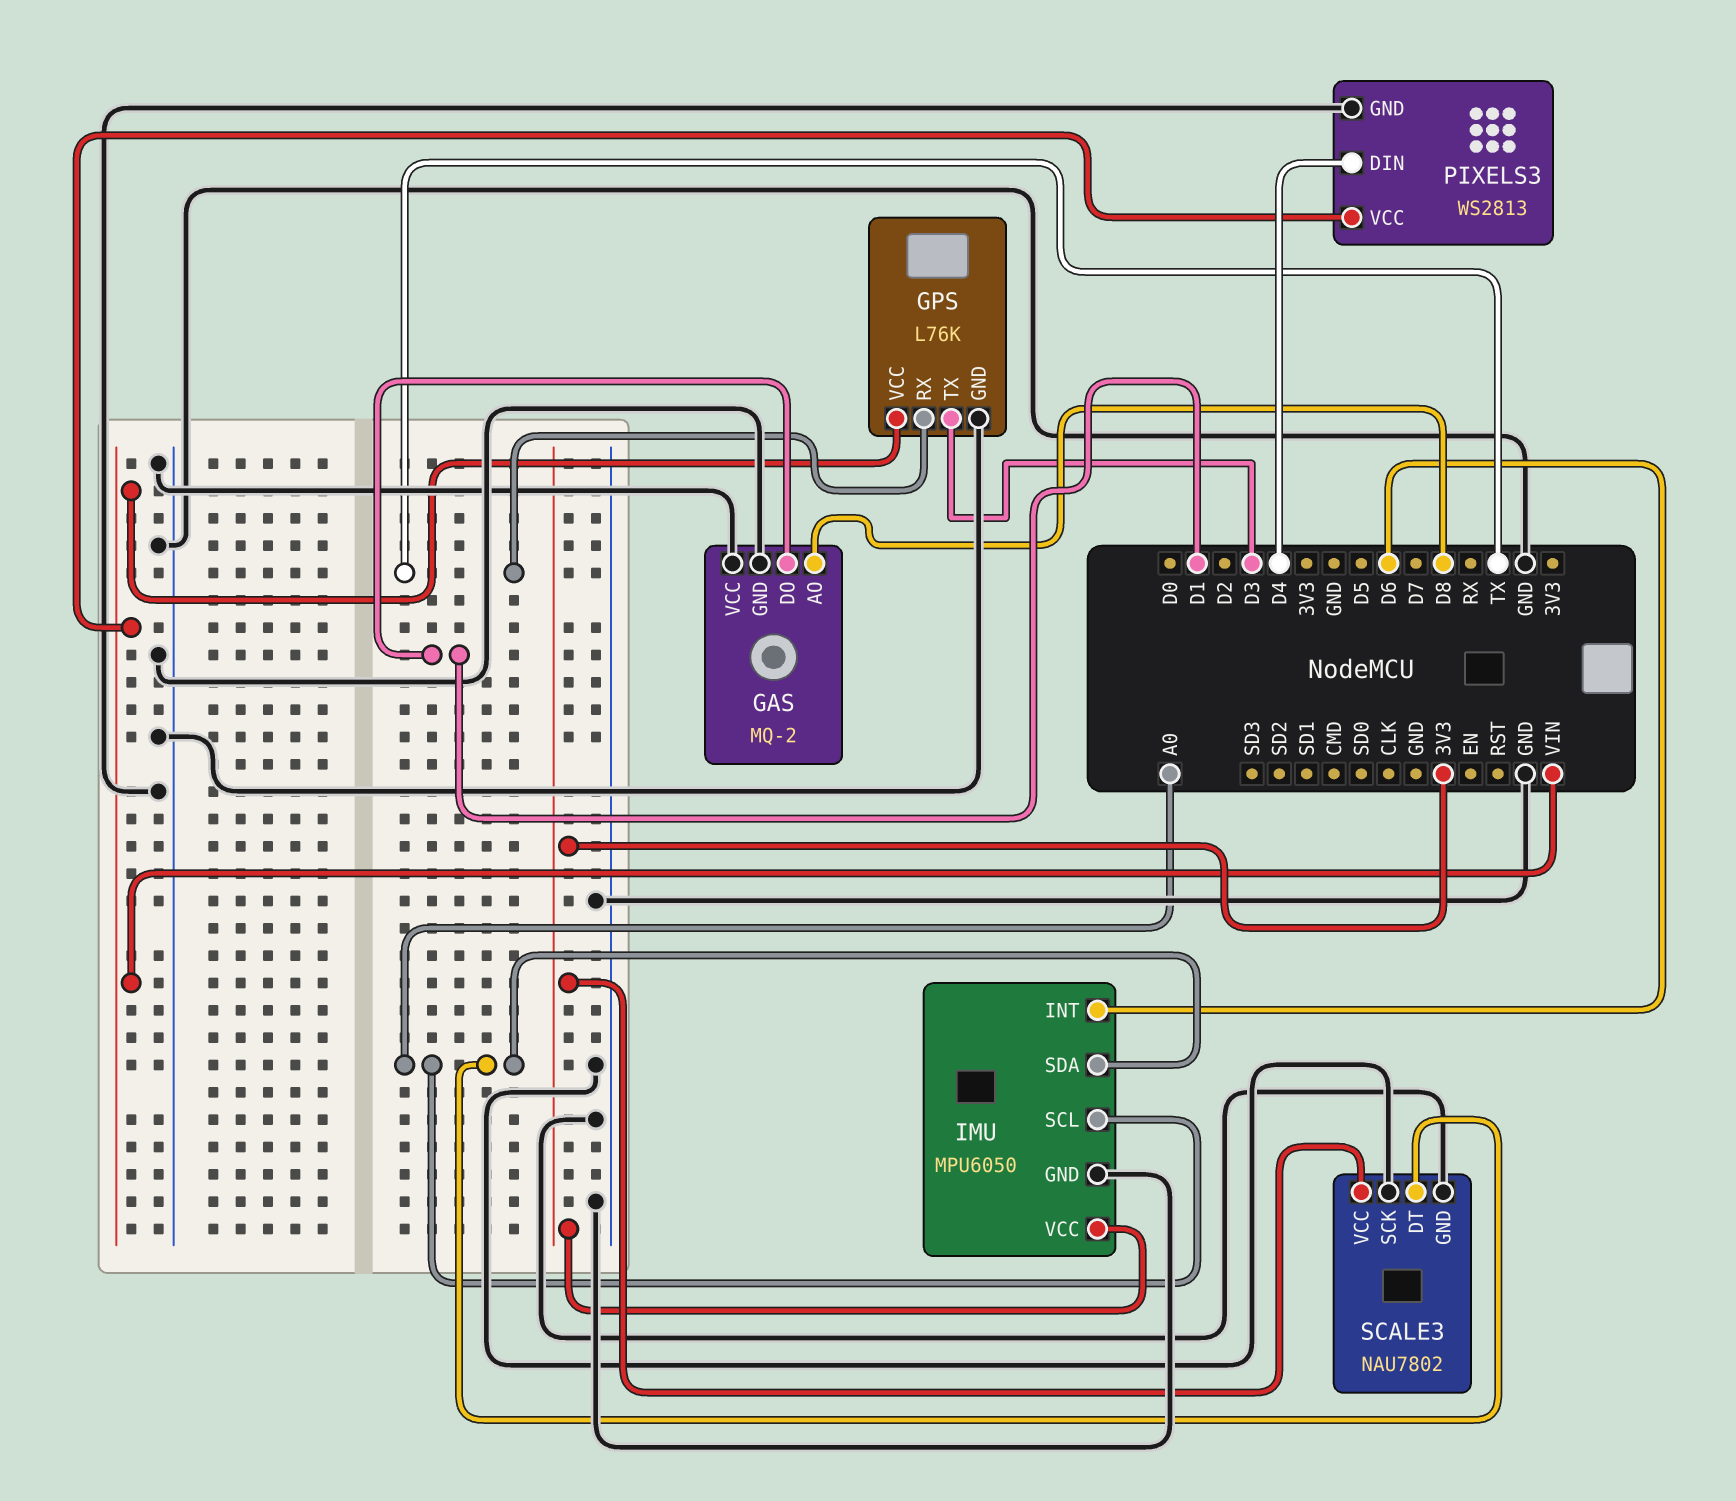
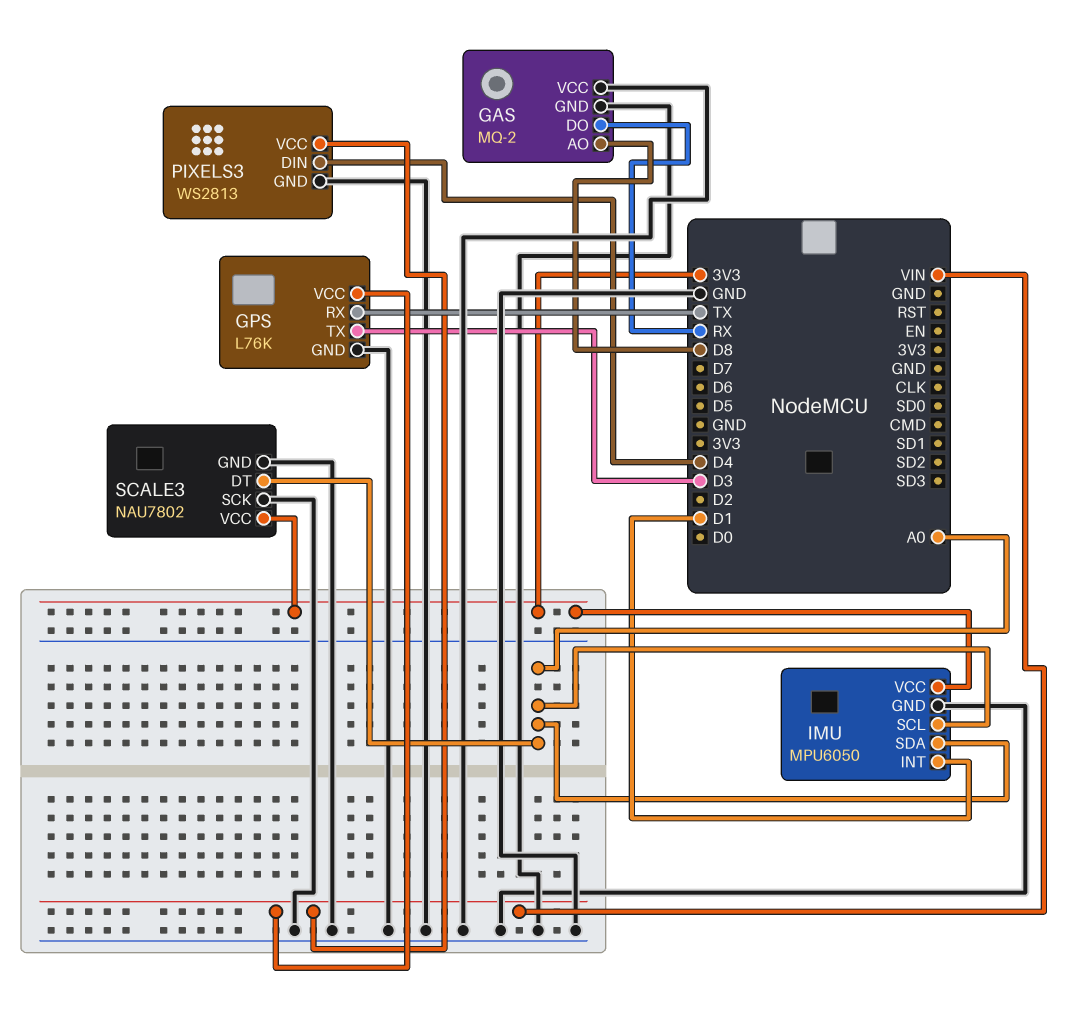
GAS pin DO: D1 -> RX
IMU pin INT: D6 -> D1

